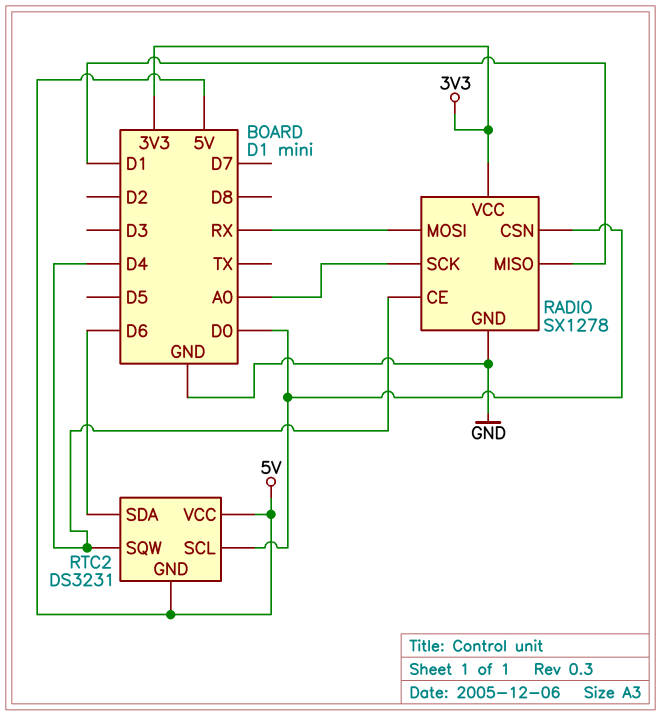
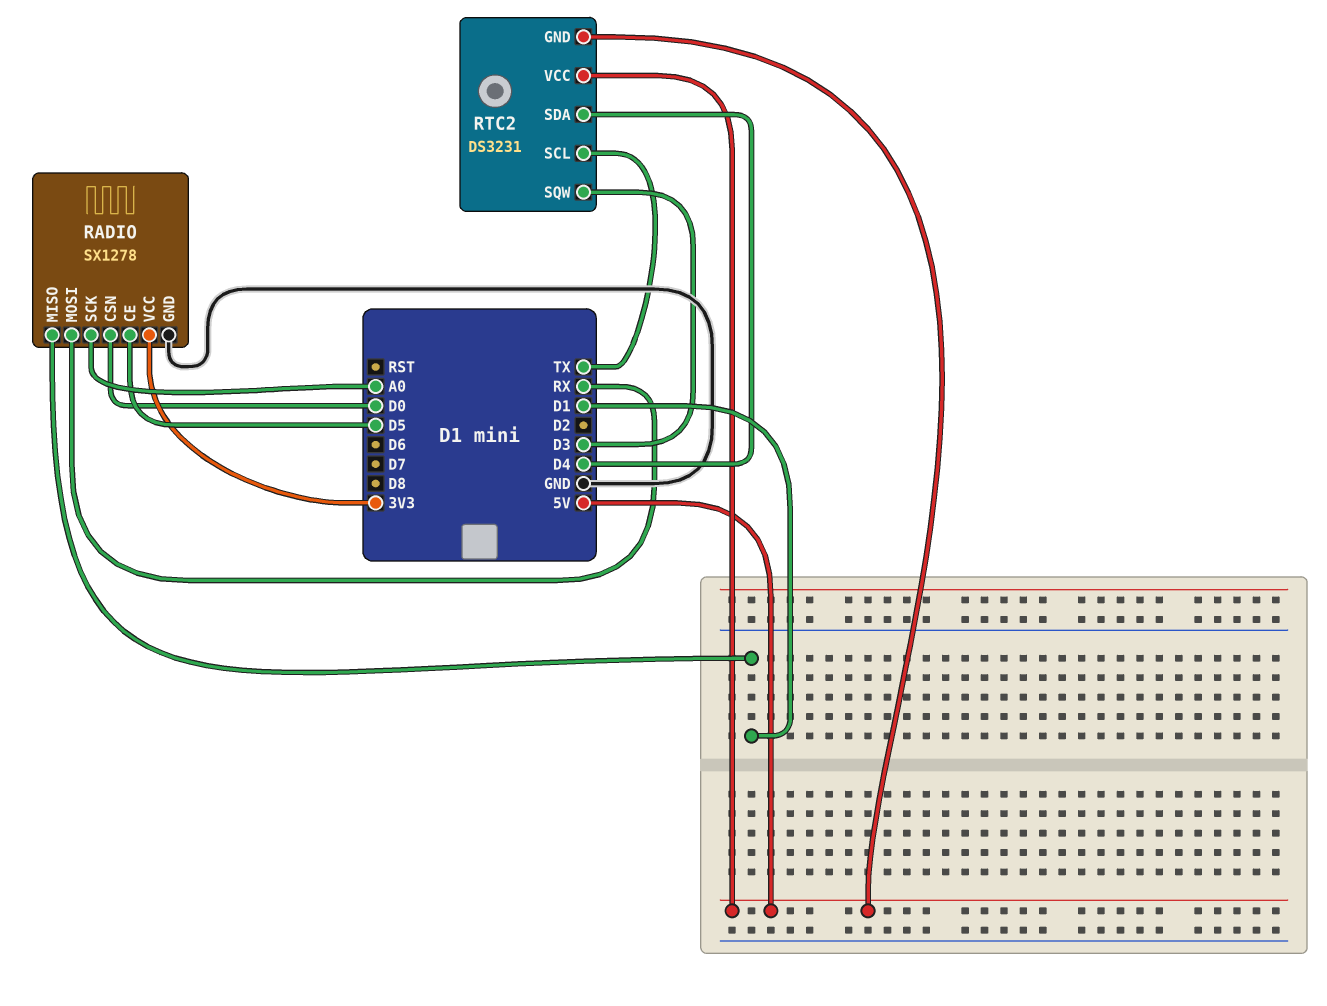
RADIO pin CE: D4 -> D5
RTC2 pin SCL: D0 -> TX
RTC2 pin SDA: D6 -> D4
RTC2 pin SQW: D4 -> D3

